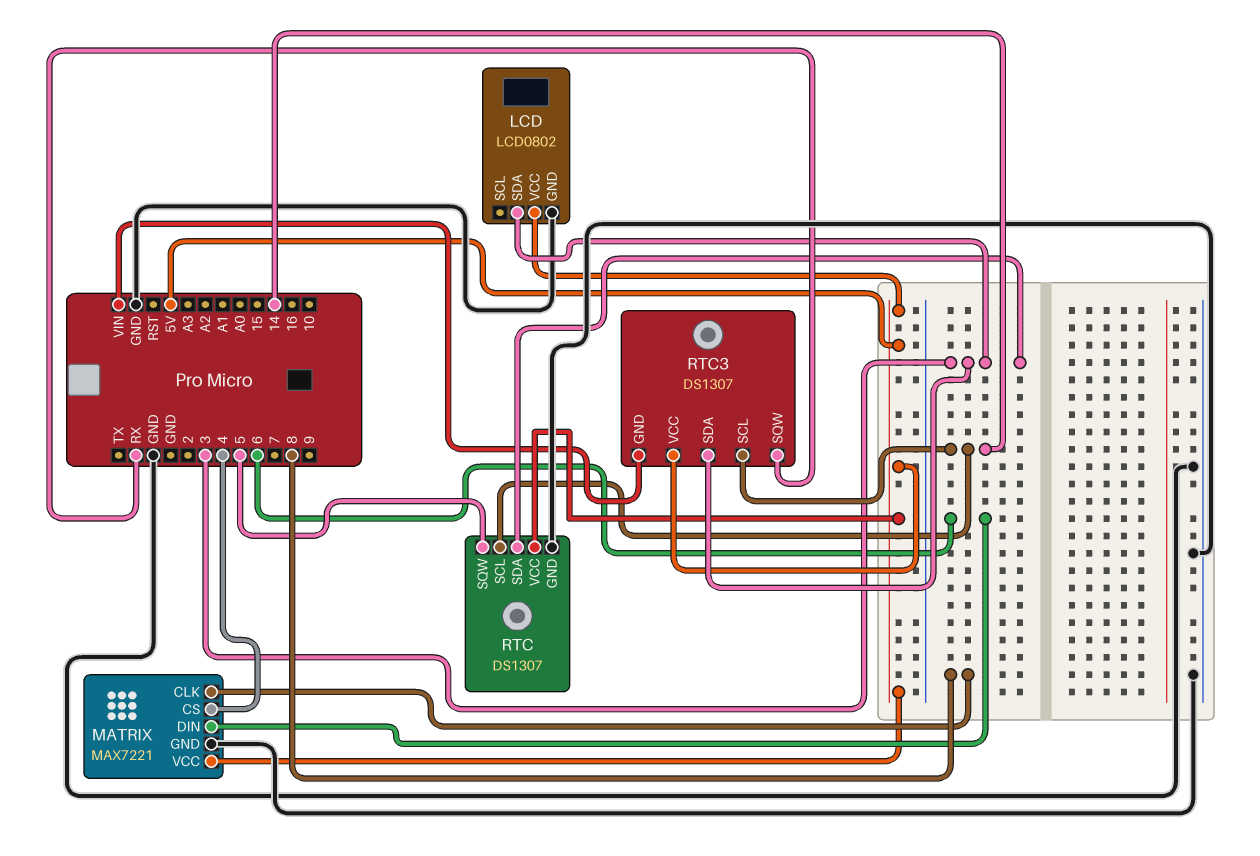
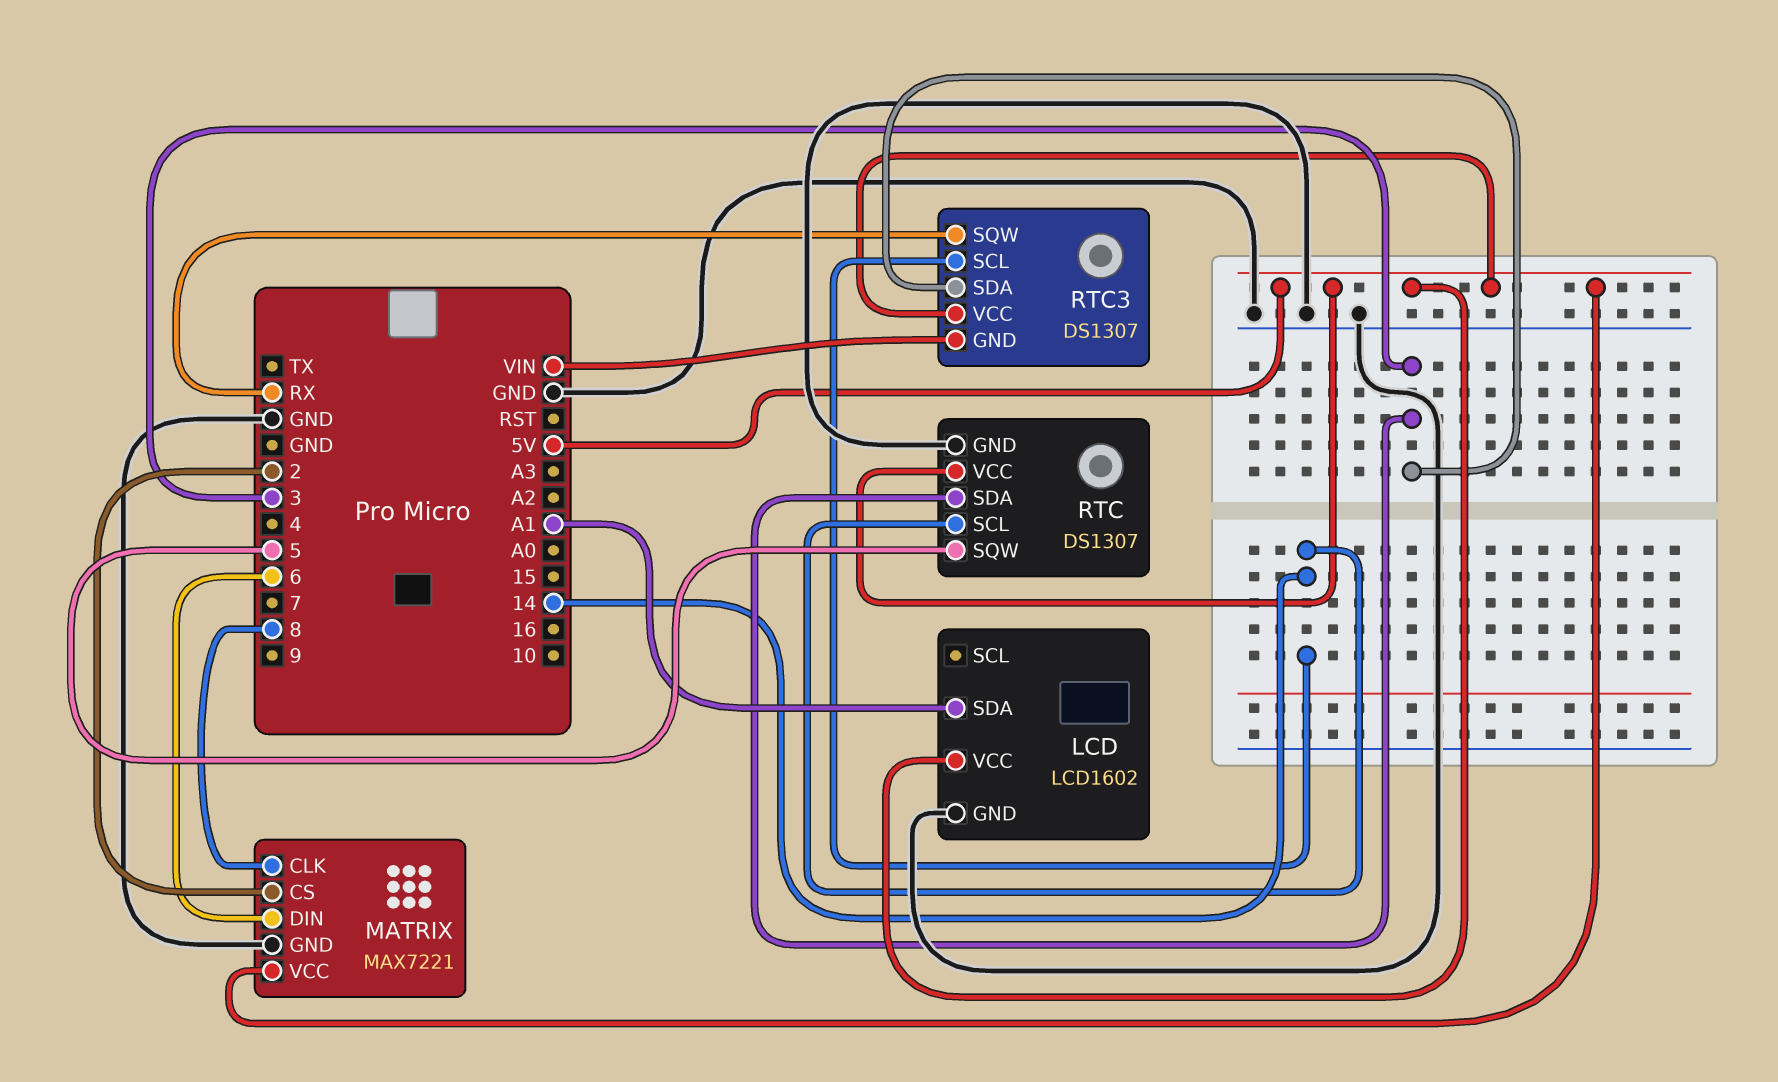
LCD: LCD0802 -> LCD1602
LCD pin SDA: 3 -> A1
MATRIX pin CS: 4 -> 2

